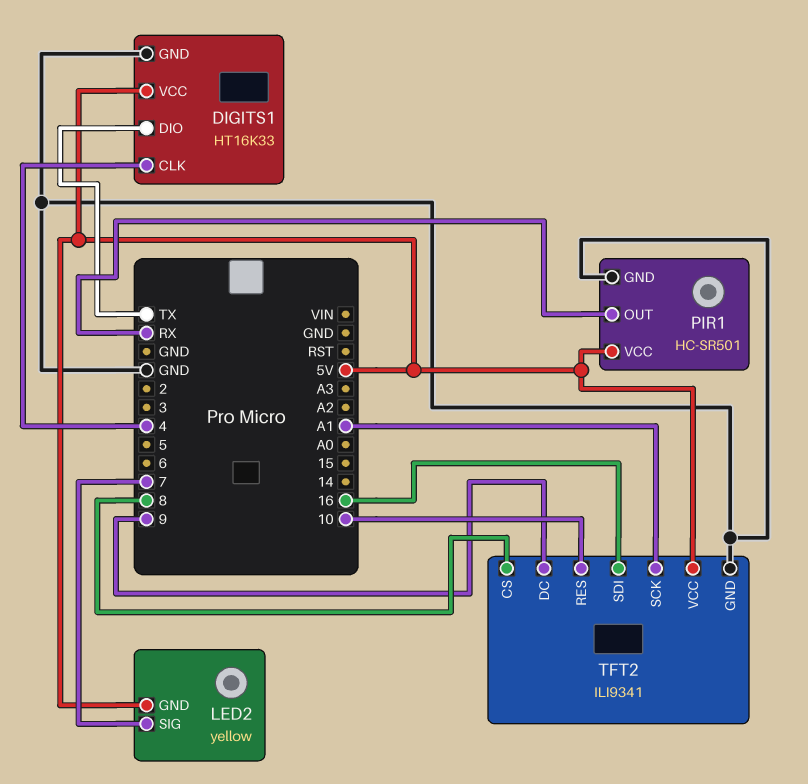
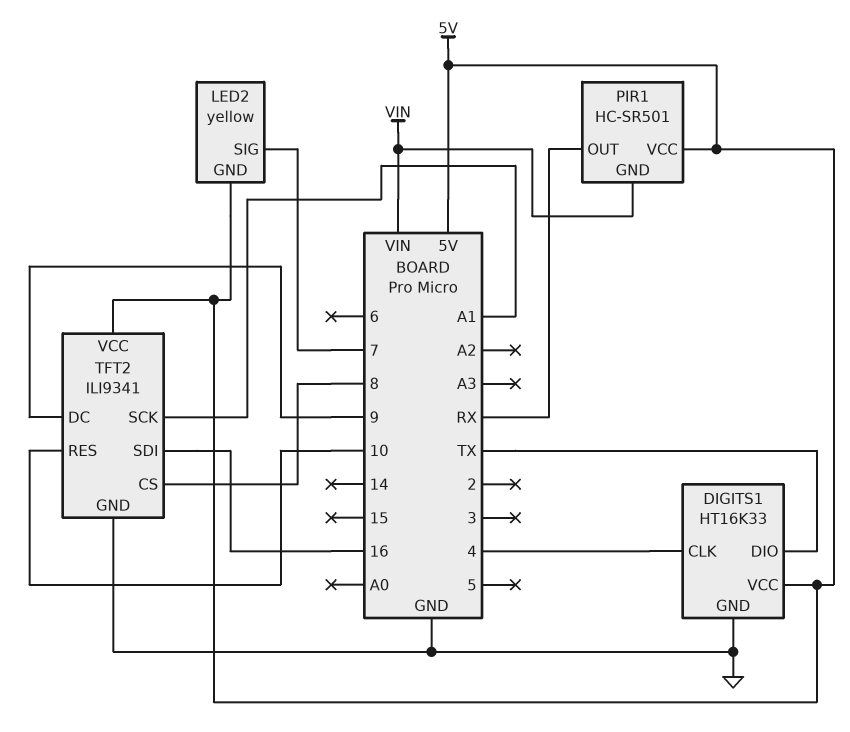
PIR1 pin GND: GND -> VIN

